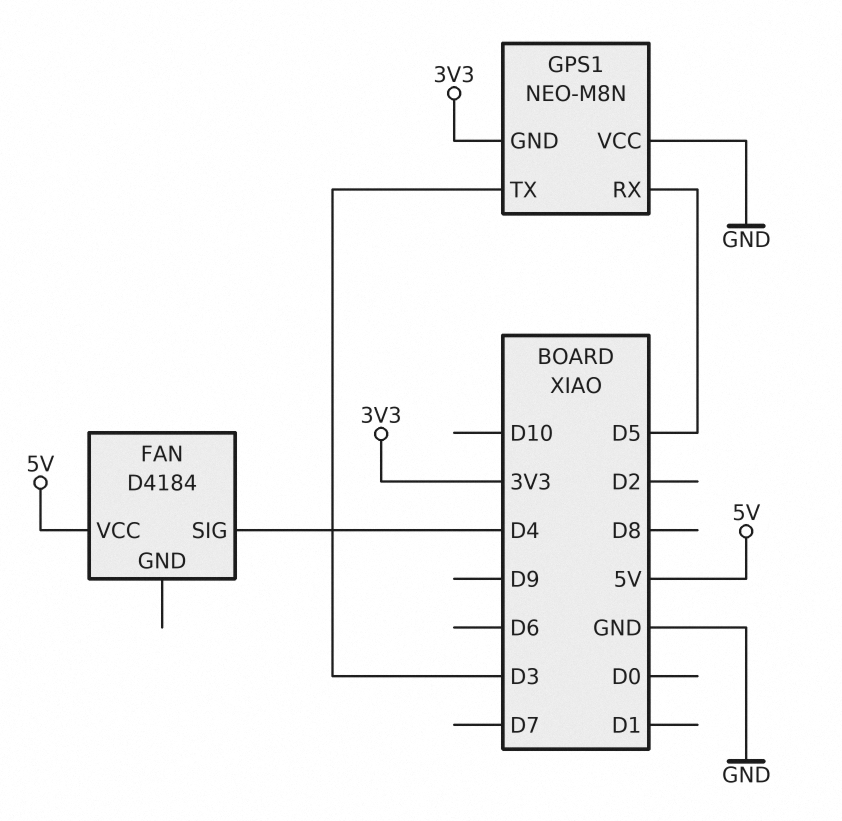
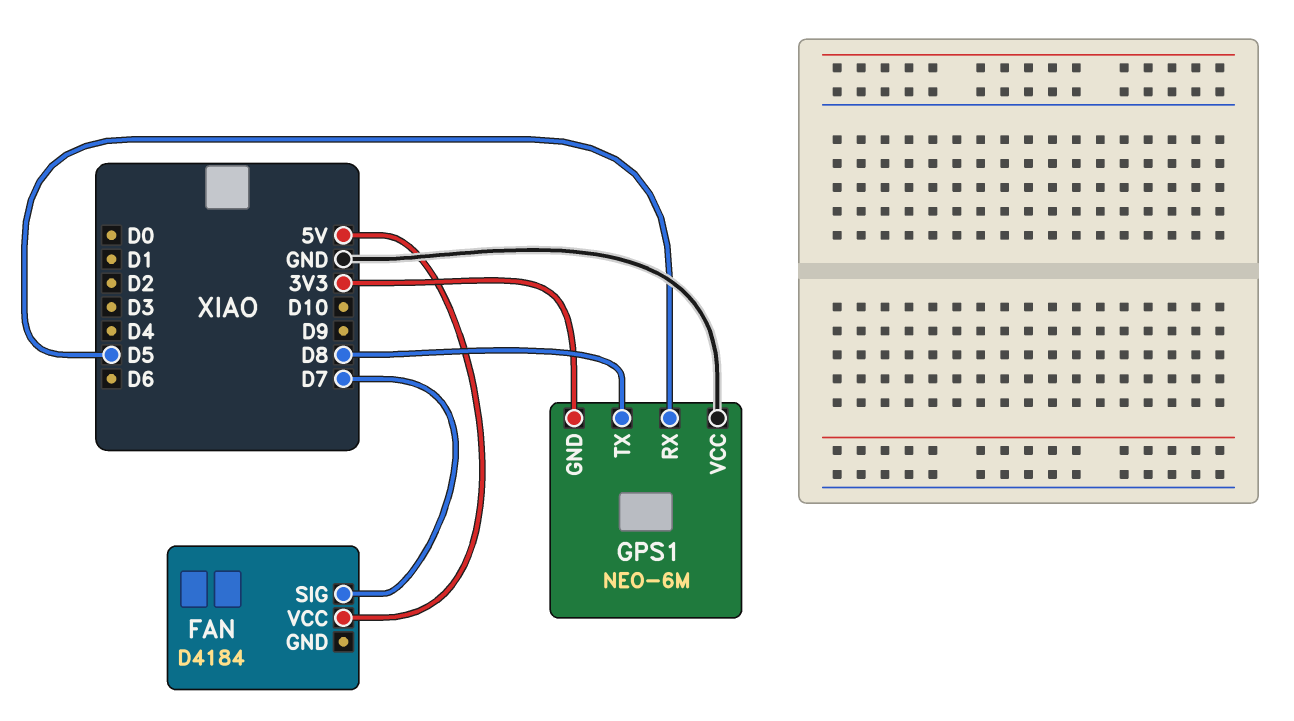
FAN pin SIG: D4 -> D7
GPS1: NEO-M8N -> NEO-6M
GPS1 pin TX: D3 -> D8

